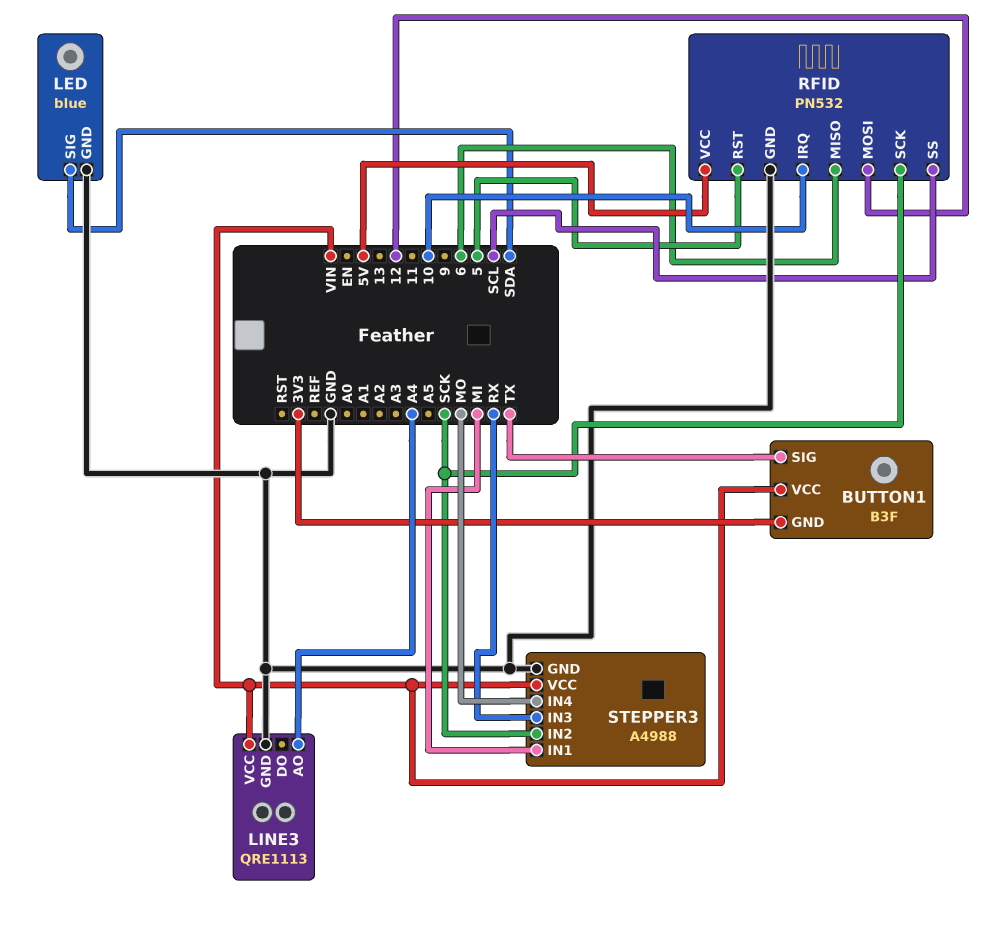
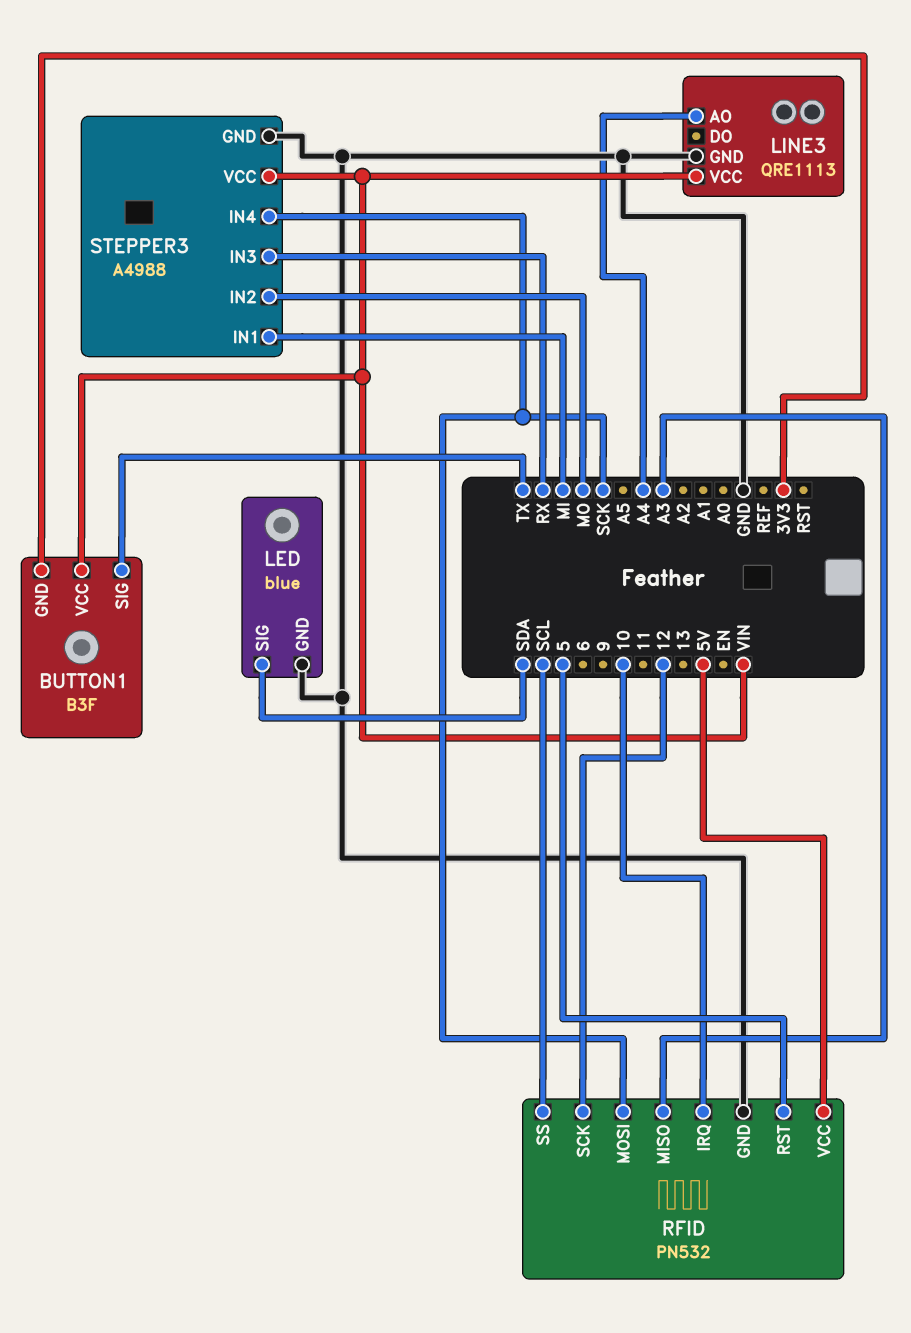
RFID pin MISO: 6 -> A3
RFID pin MOSI: 12 -> SCK
RFID pin SCK: SCK -> 12
STEPPER3 pin IN2: SCK -> MO
STEPPER3 pin IN4: MO -> SCK

